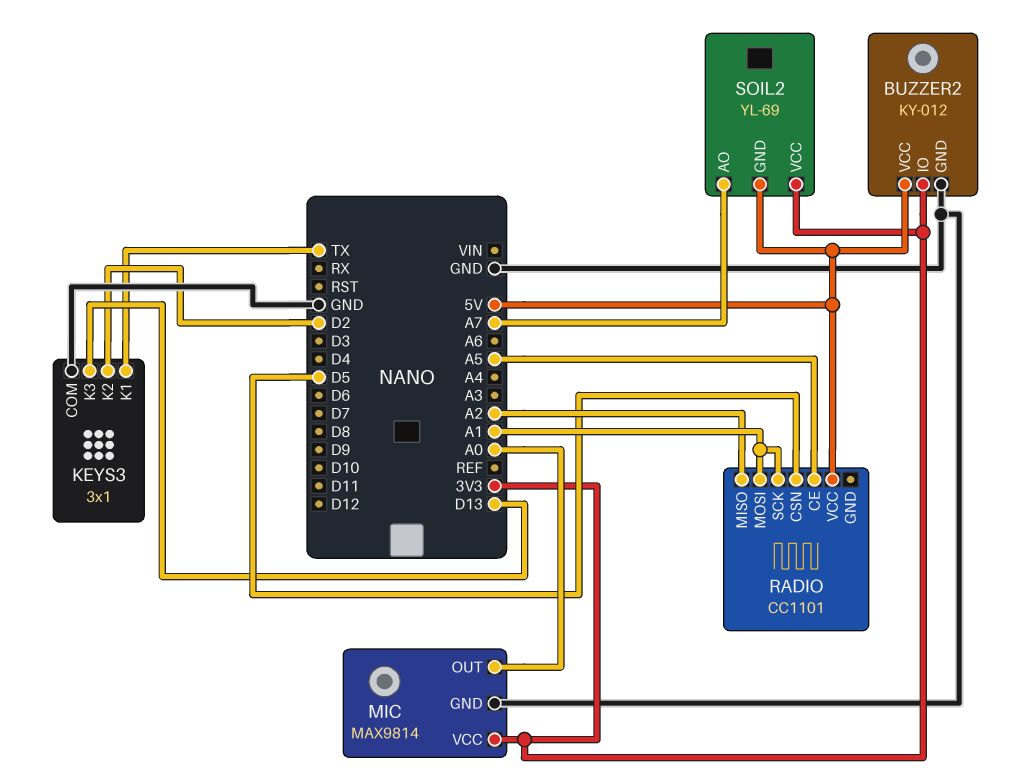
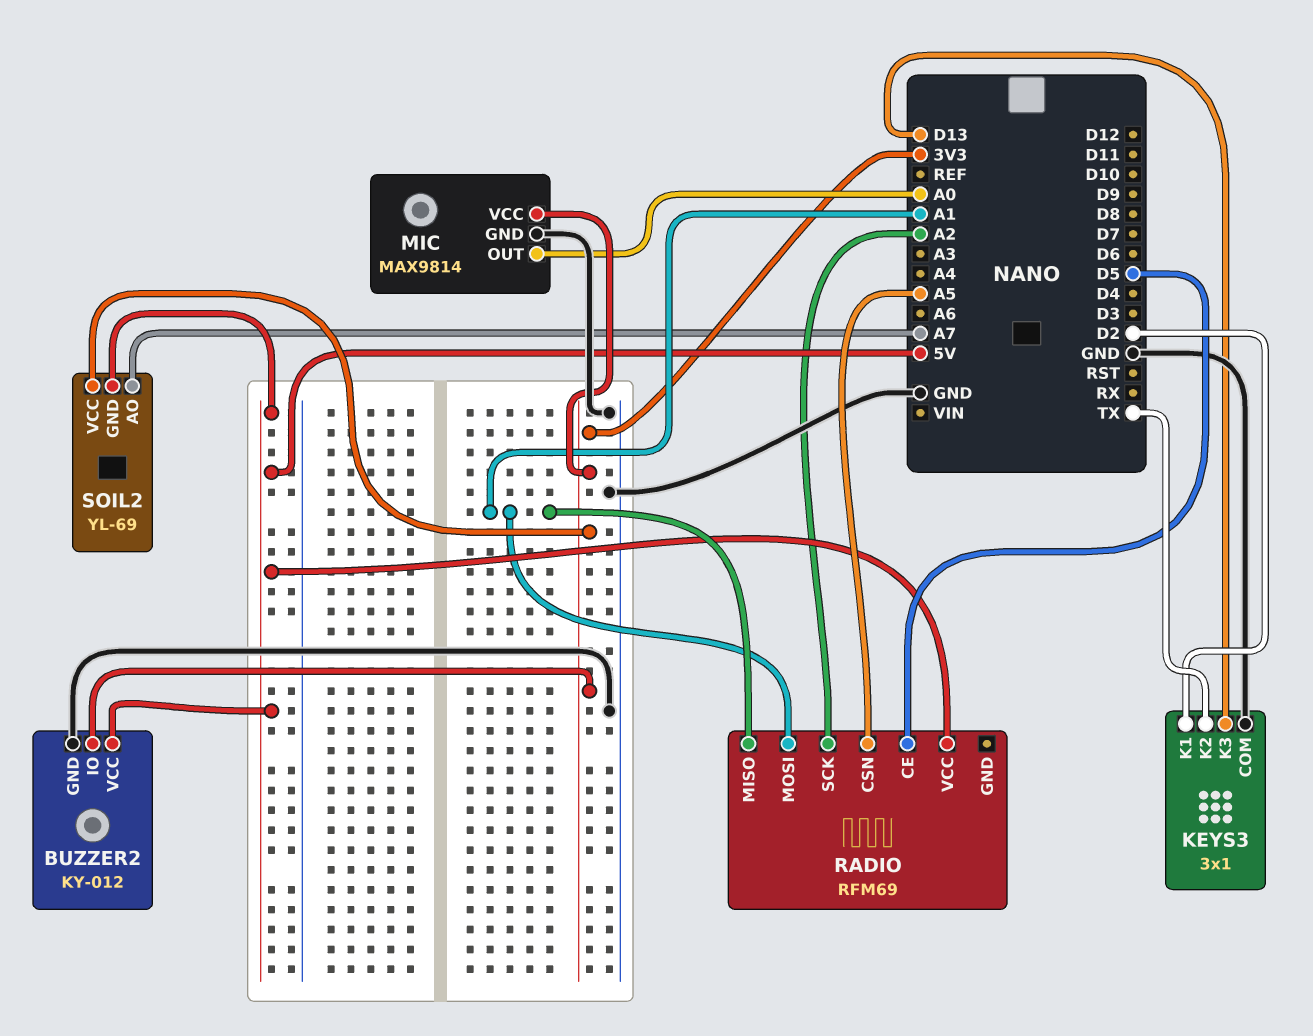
KEYS3 pin K1: TX -> D2
KEYS3 pin K2: D2 -> TX
RADIO: CC1101 -> RFM69
RADIO pin CE: A5 -> D5
RADIO pin CSN: D5 -> A5
RADIO pin MISO: A2 -> A1
RADIO pin SCK: A1 -> A2

